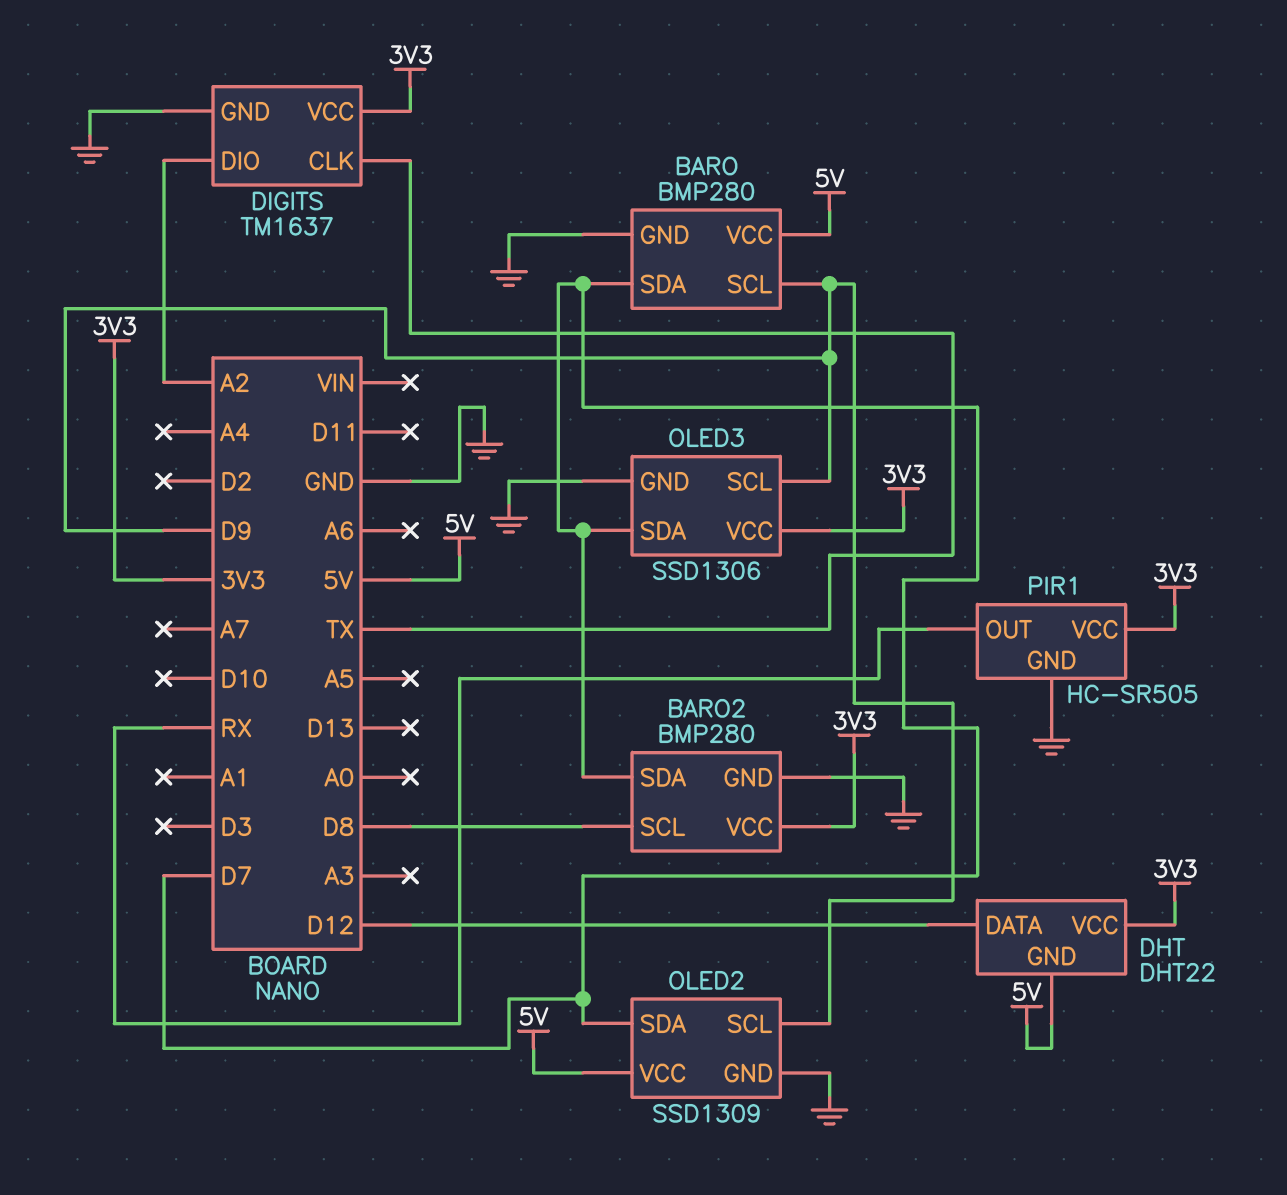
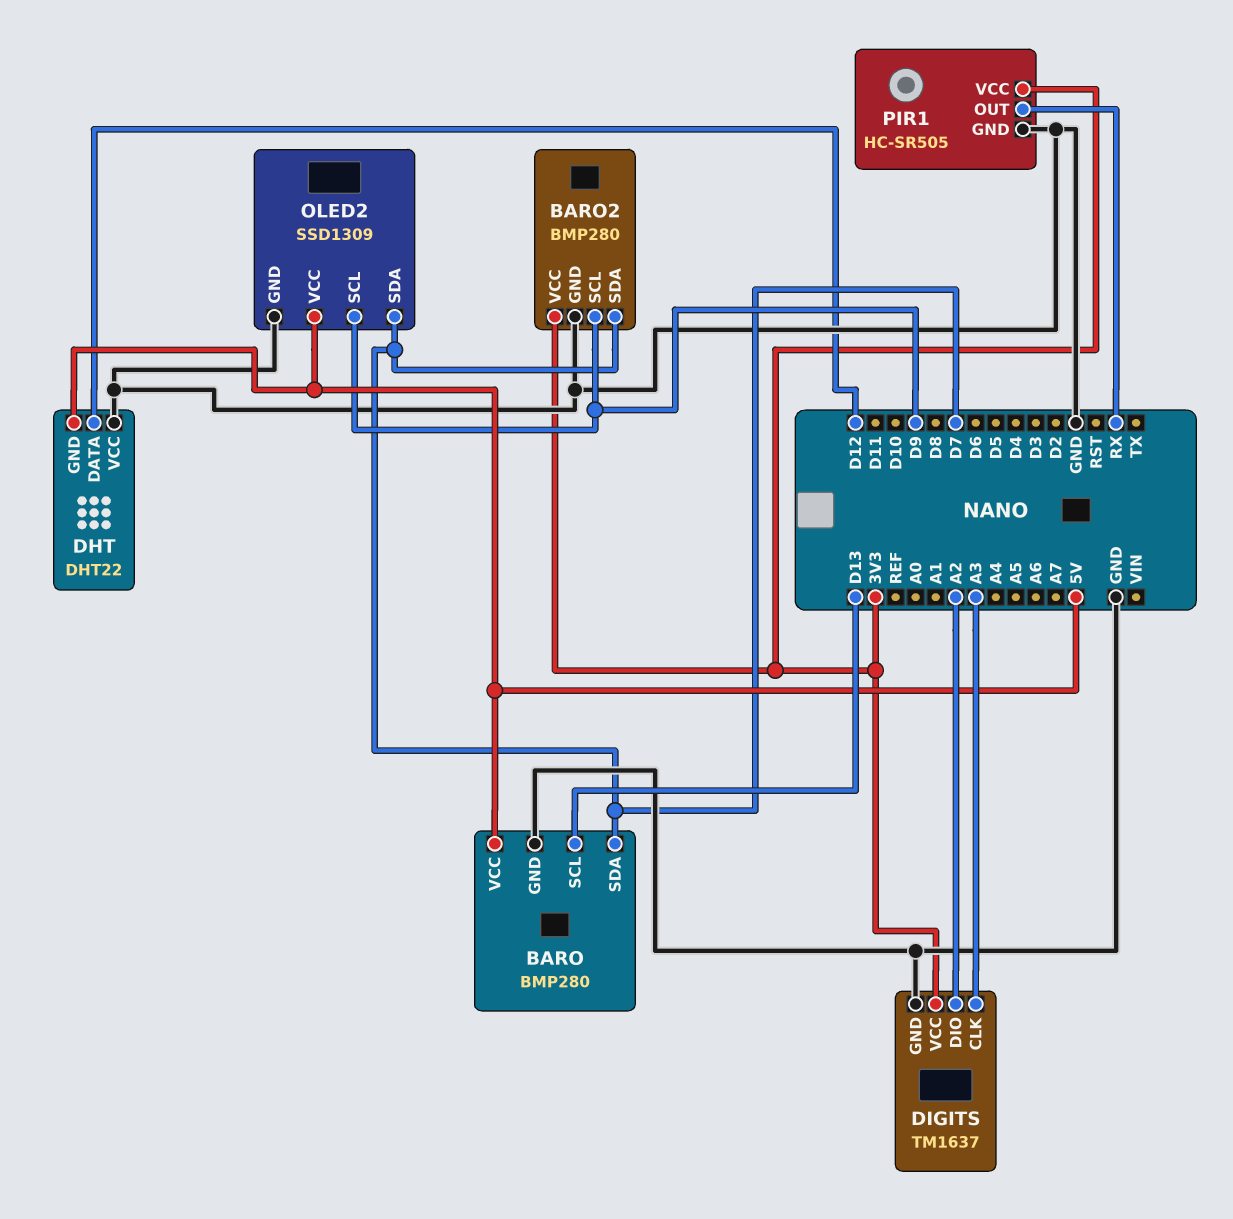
BARO pin SCL: D9 -> D13
BARO2 pin SCL: D8 -> D9
DHT pin VCC: 3V3 -> GND
DIGITS pin CLK: TX -> A3
OLED3: SSD1306 -> none
OLED3 pin GND: GND -> none
OLED3 pin SCL: D9 -> none
OLED3 pin SDA: D7 -> none
OLED3 pin VCC: 3V3 -> none

